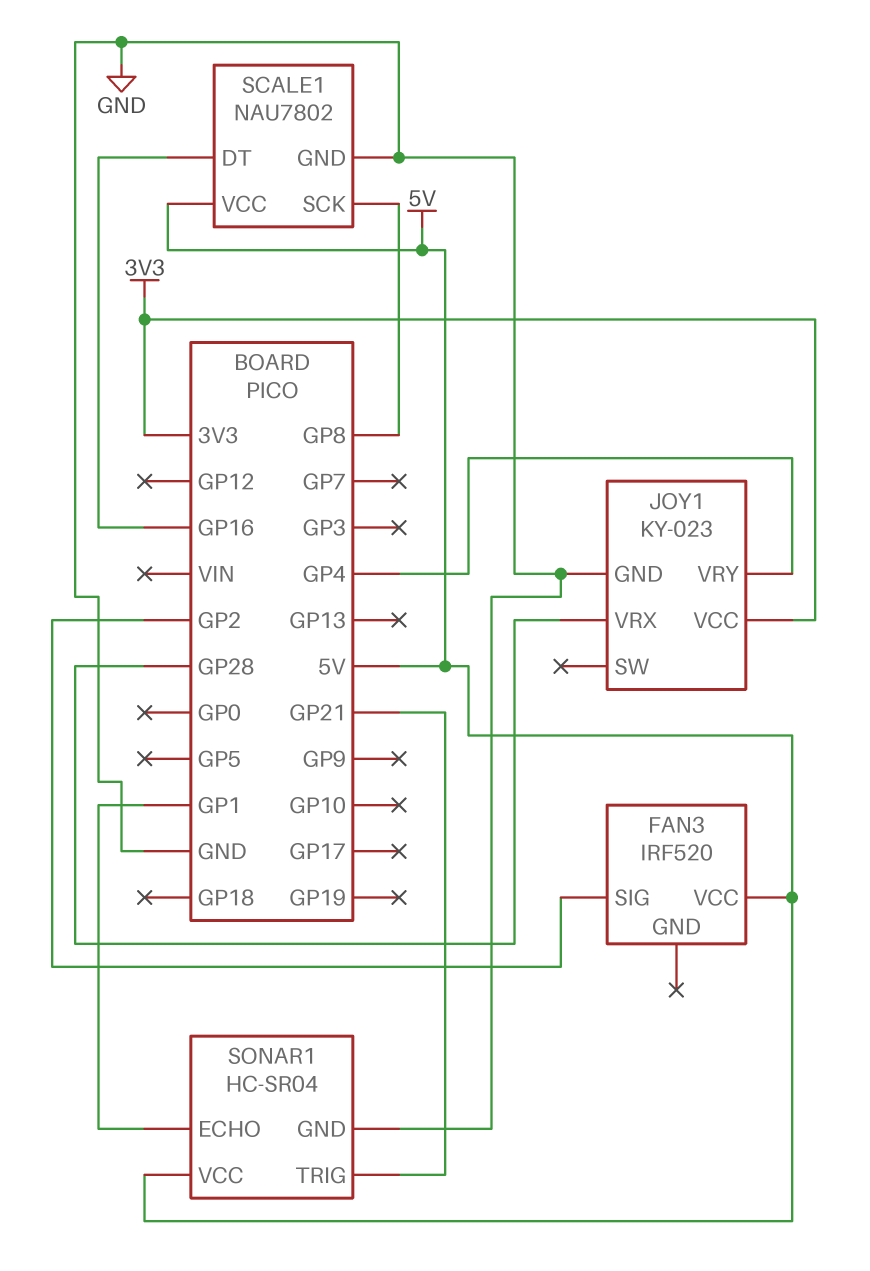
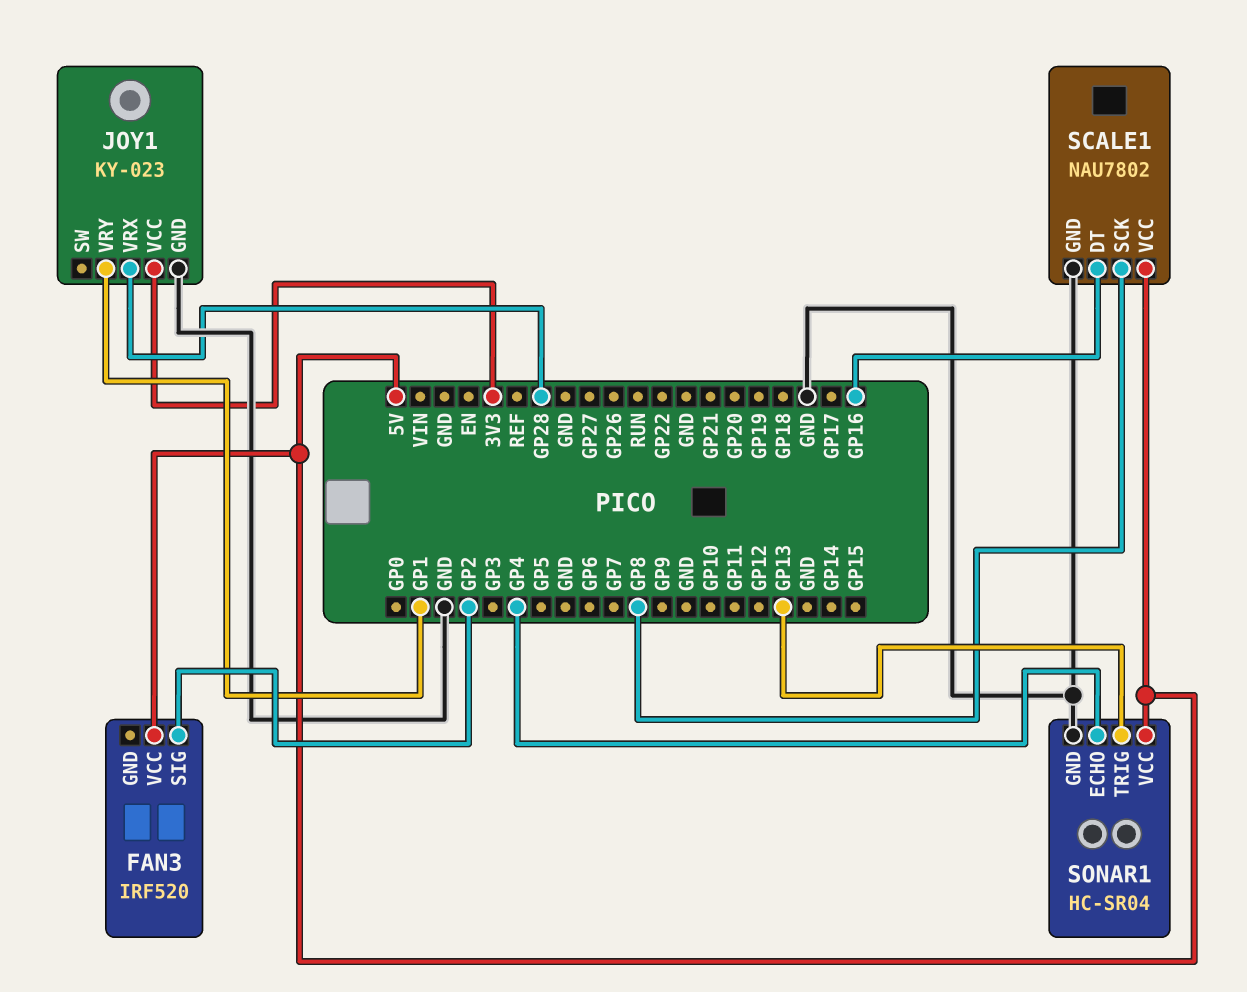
JOY1 pin VRY: GP4 -> GP1
SONAR1 pin ECHO: GP1 -> GP4
SONAR1 pin TRIG: GP21 -> GP13

